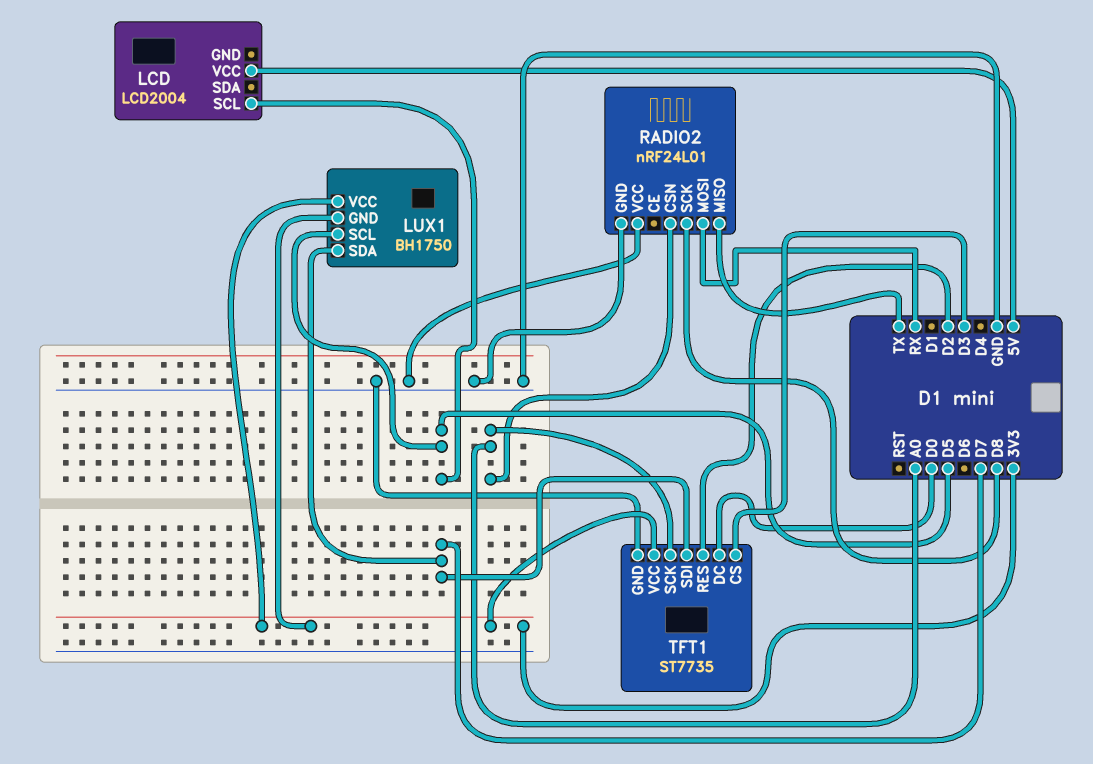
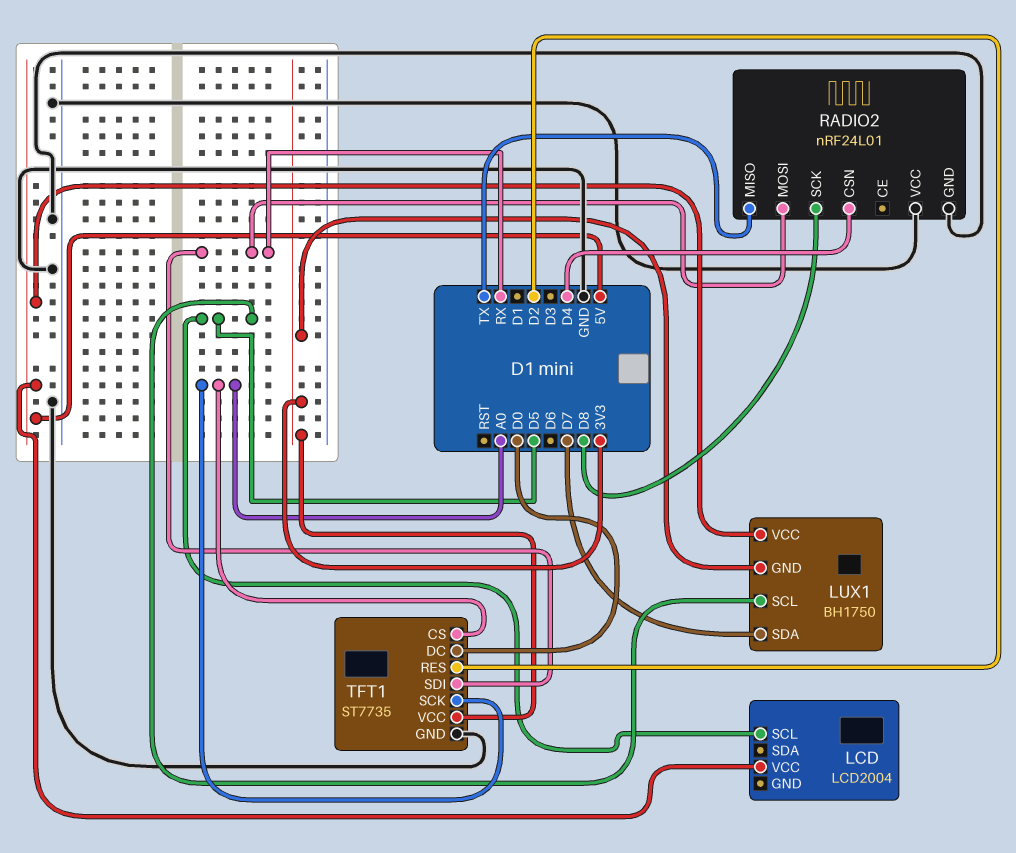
LUX1 pin VCC: 3V3 -> 5V
RADIO2 pin CSN: A0 -> D4
TFT1 pin CS: D3 -> A0
TFT1 pin SDI: D7 -> RX

